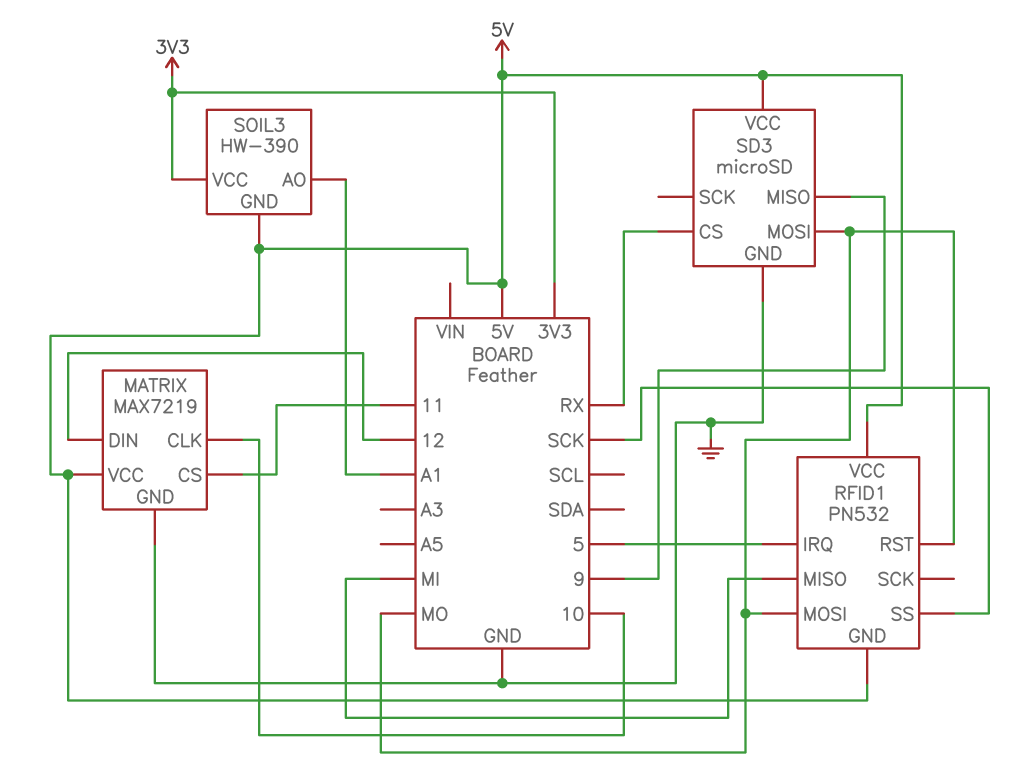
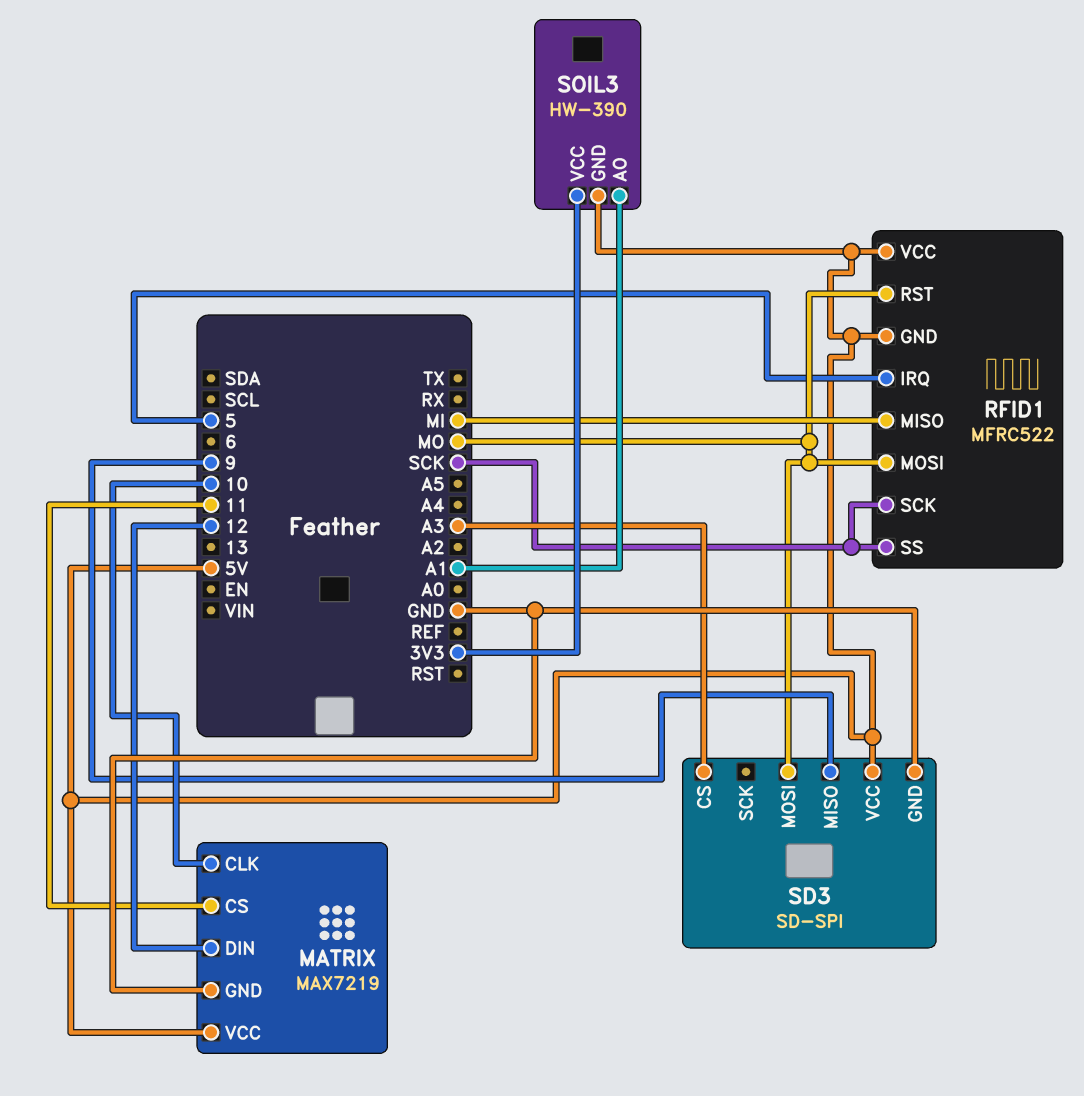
RFID1: PN532 -> MFRC522
RFID1 pin SCK: none -> SCK
SD3: microSD -> SD-SPI
SD3 pin CS: RX -> A3

